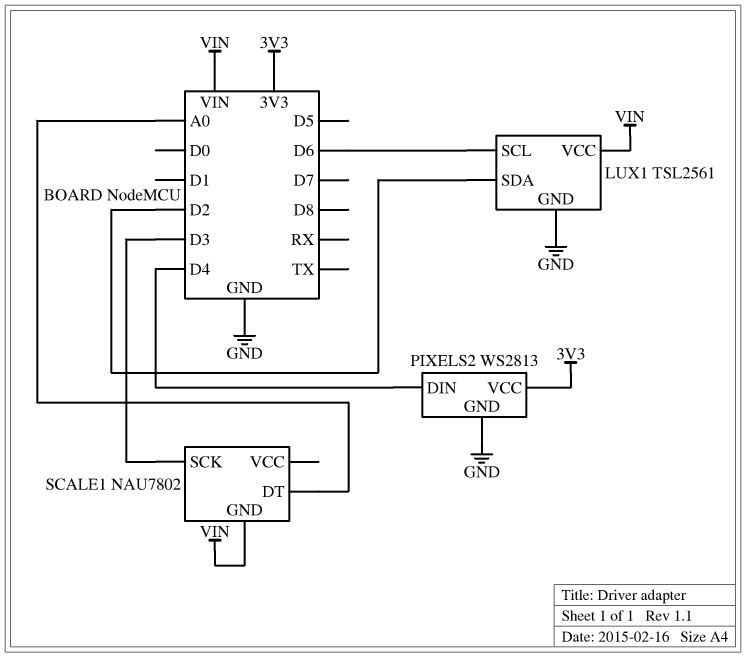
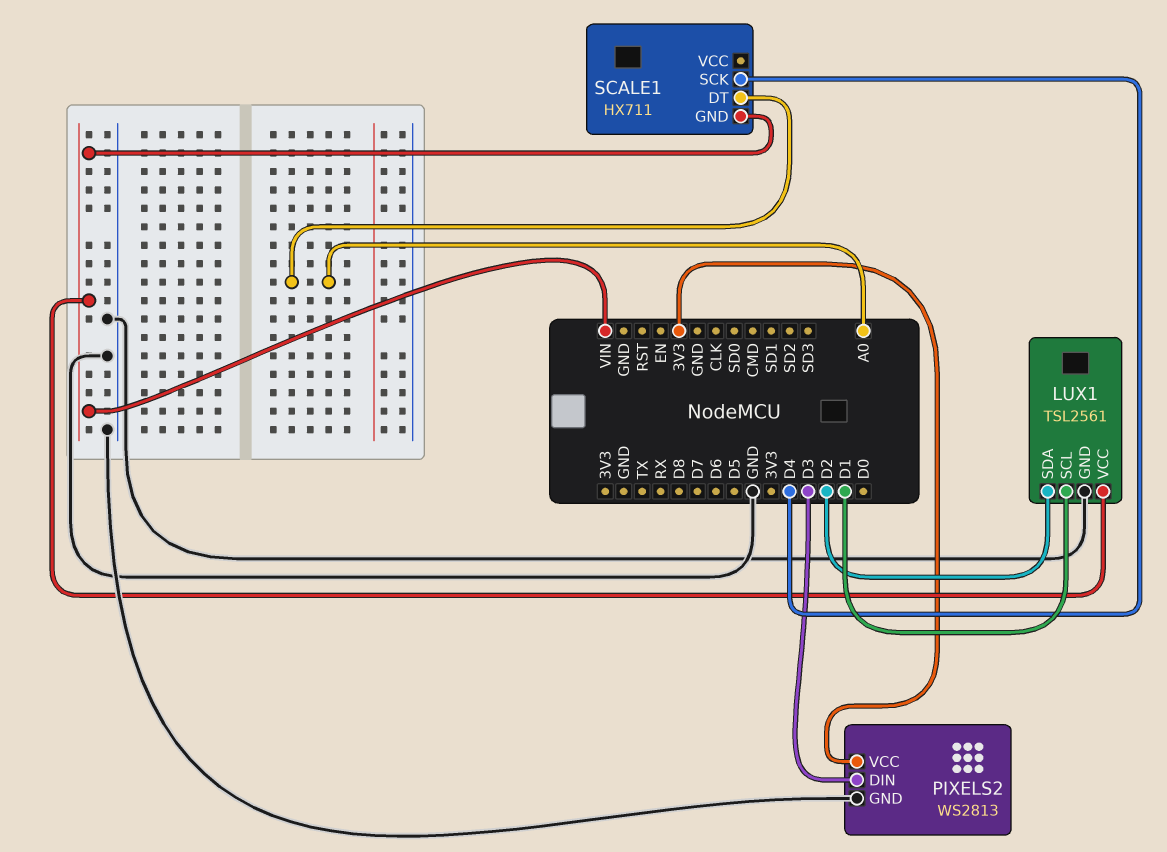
LUX1 pin SCL: D6 -> D1
PIXELS2 pin DIN: D4 -> D3
SCALE1: NAU7802 -> HX711
SCALE1 pin SCK: D3 -> D4

